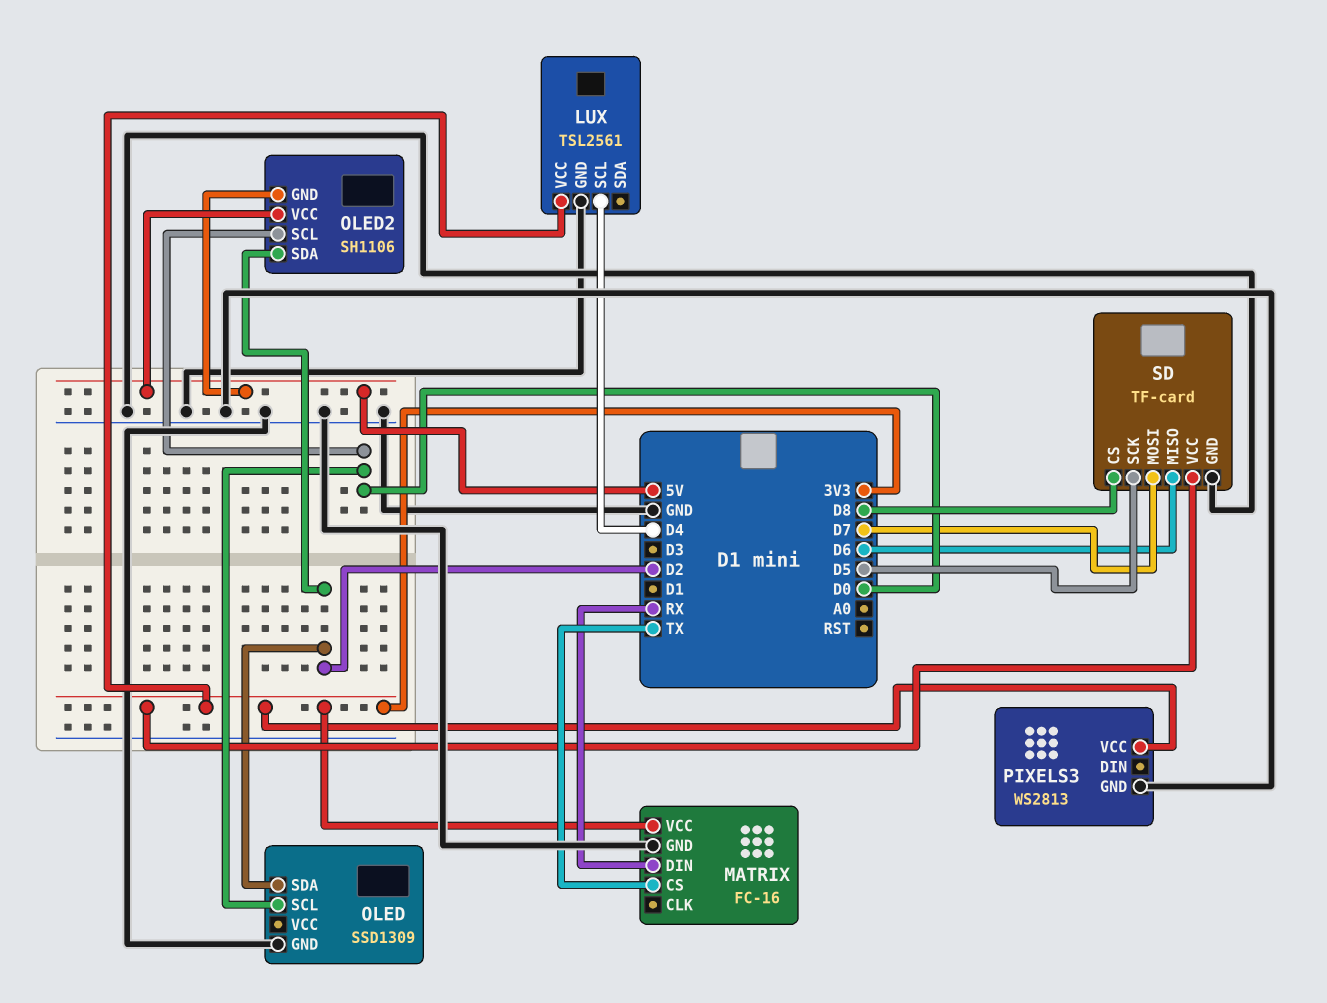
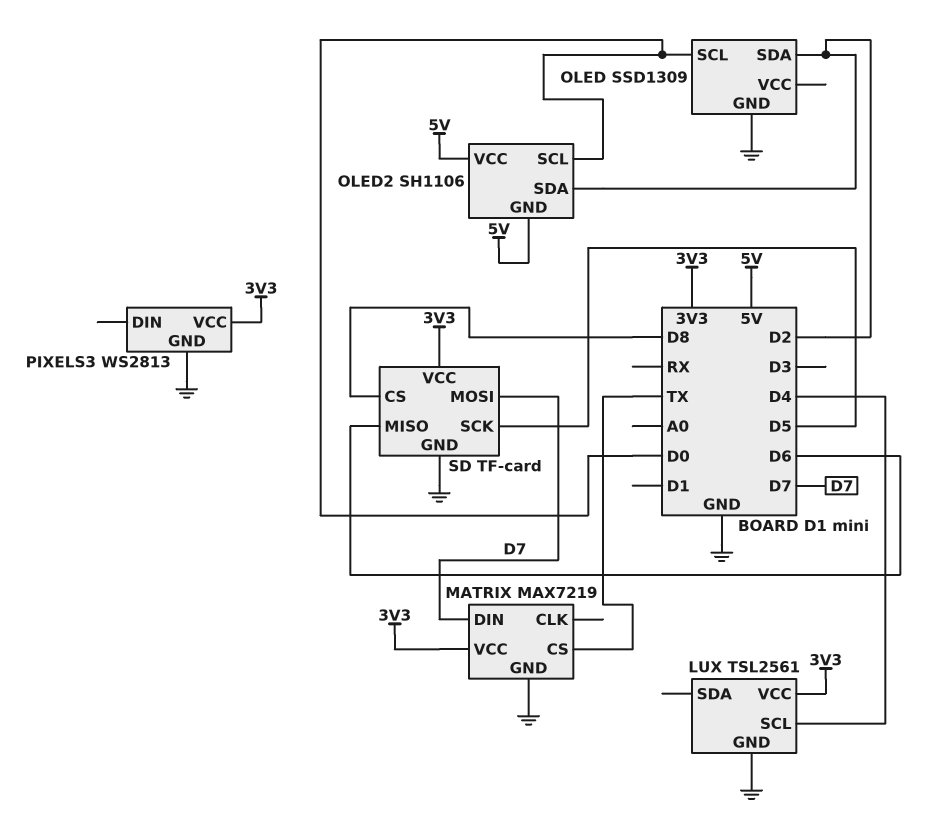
MATRIX: FC-16 -> MAX7219
MATRIX pin DIN: RX -> D7

